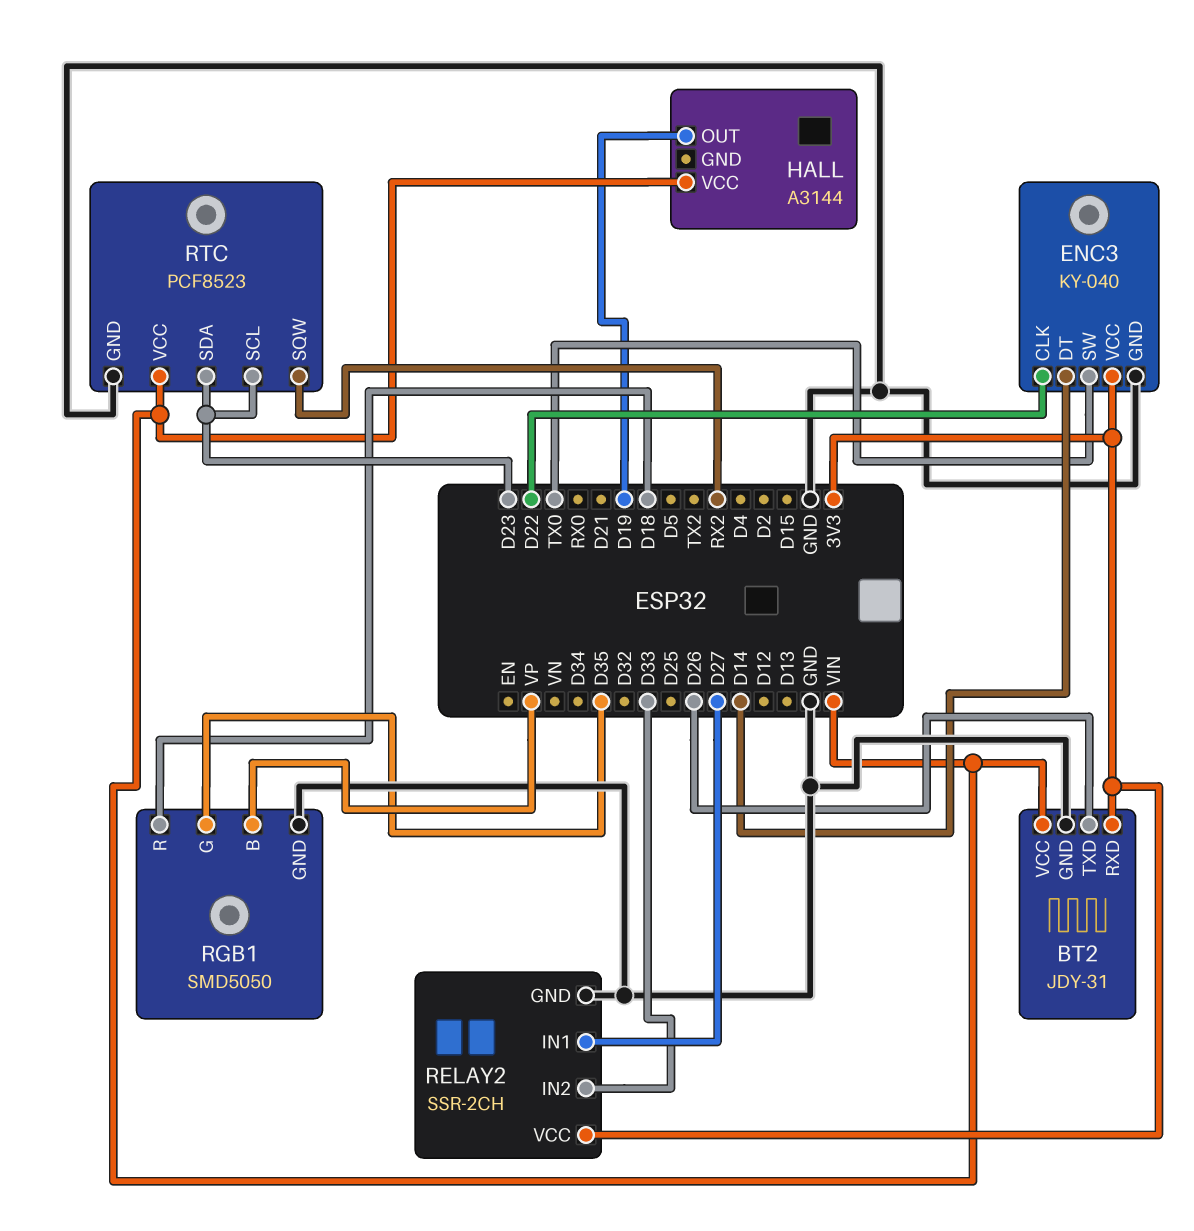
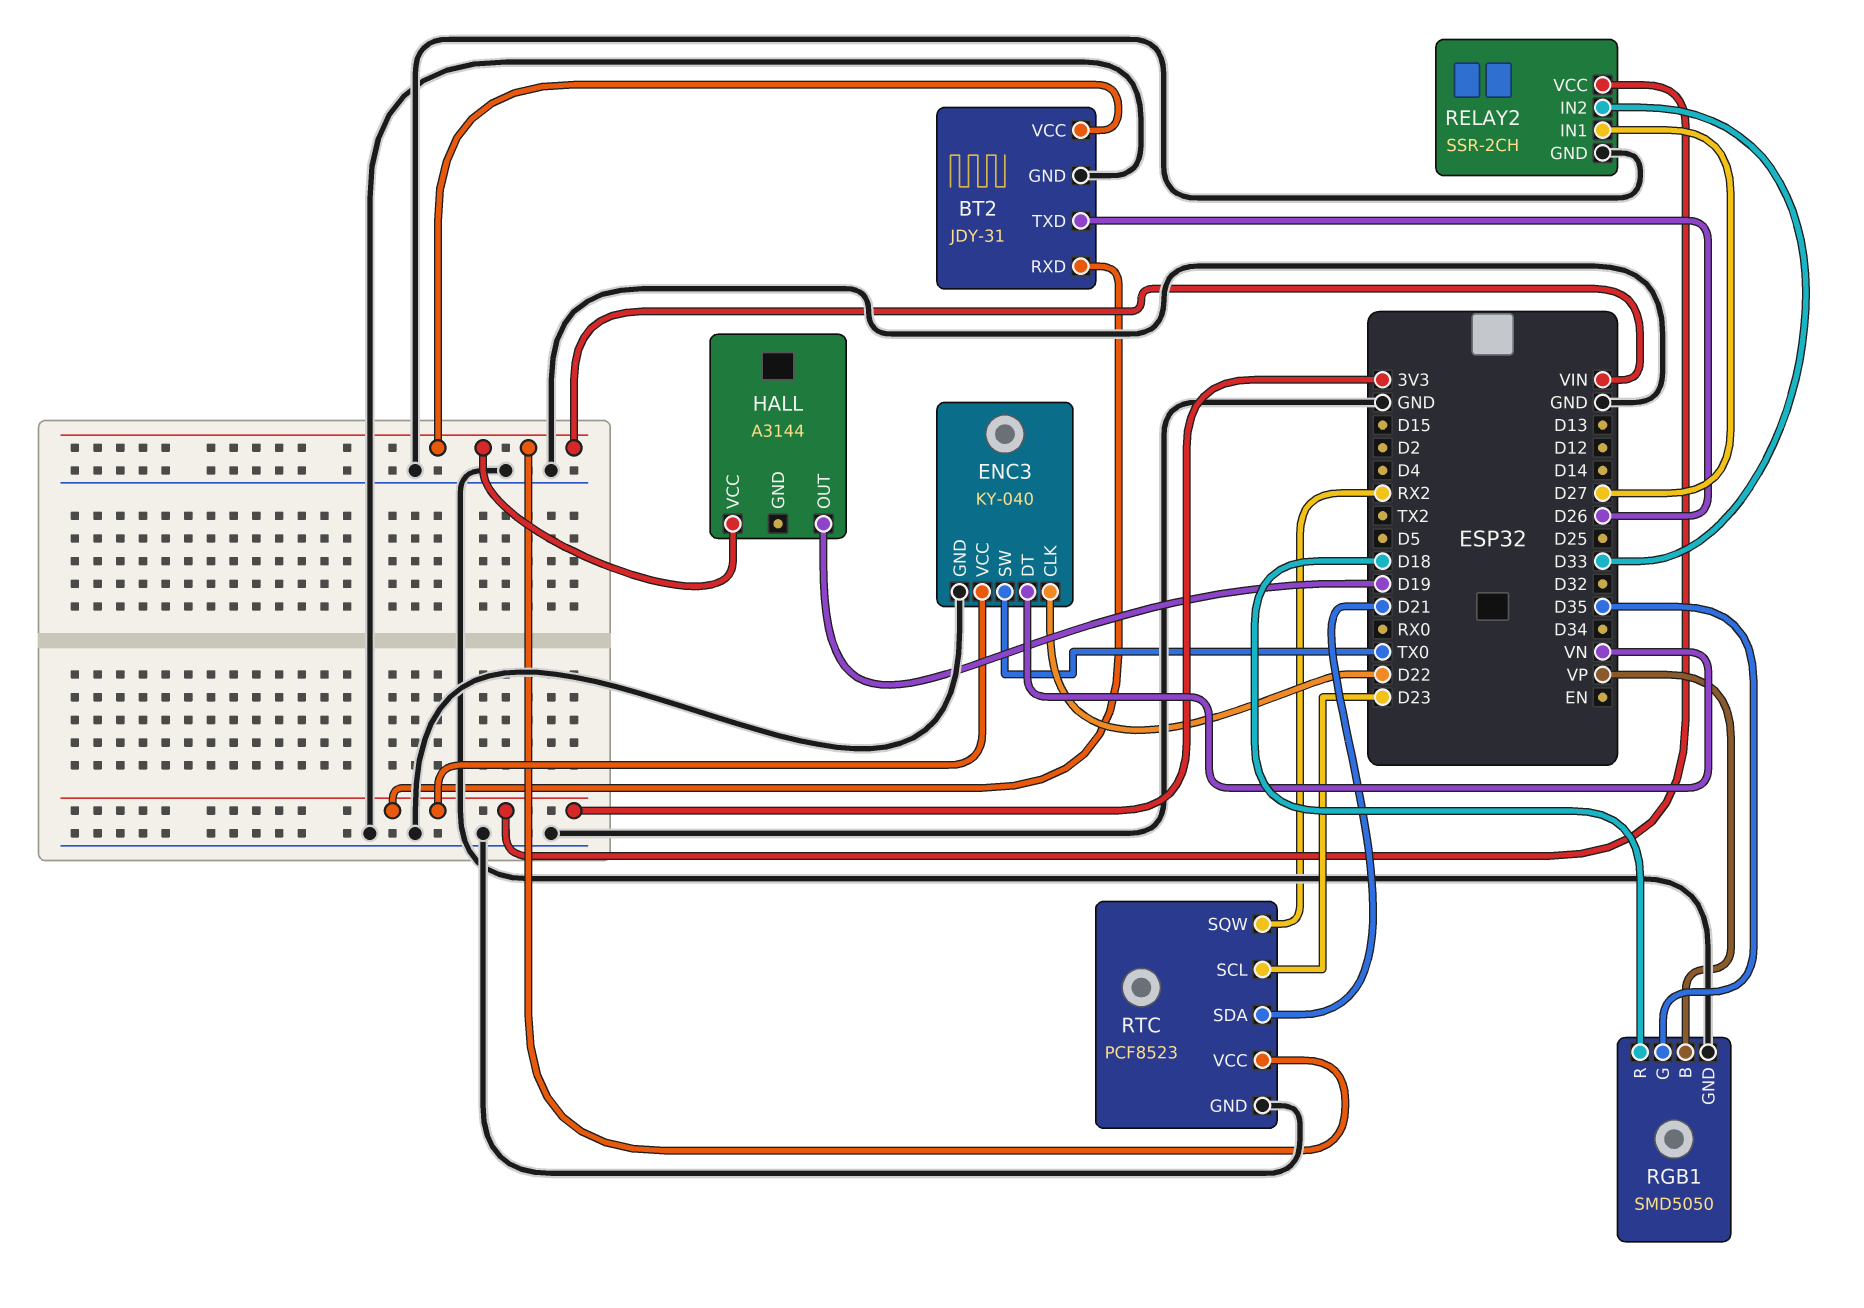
ENC3 pin DT: D14 -> VN
RTC pin SDA: D23 -> D21

